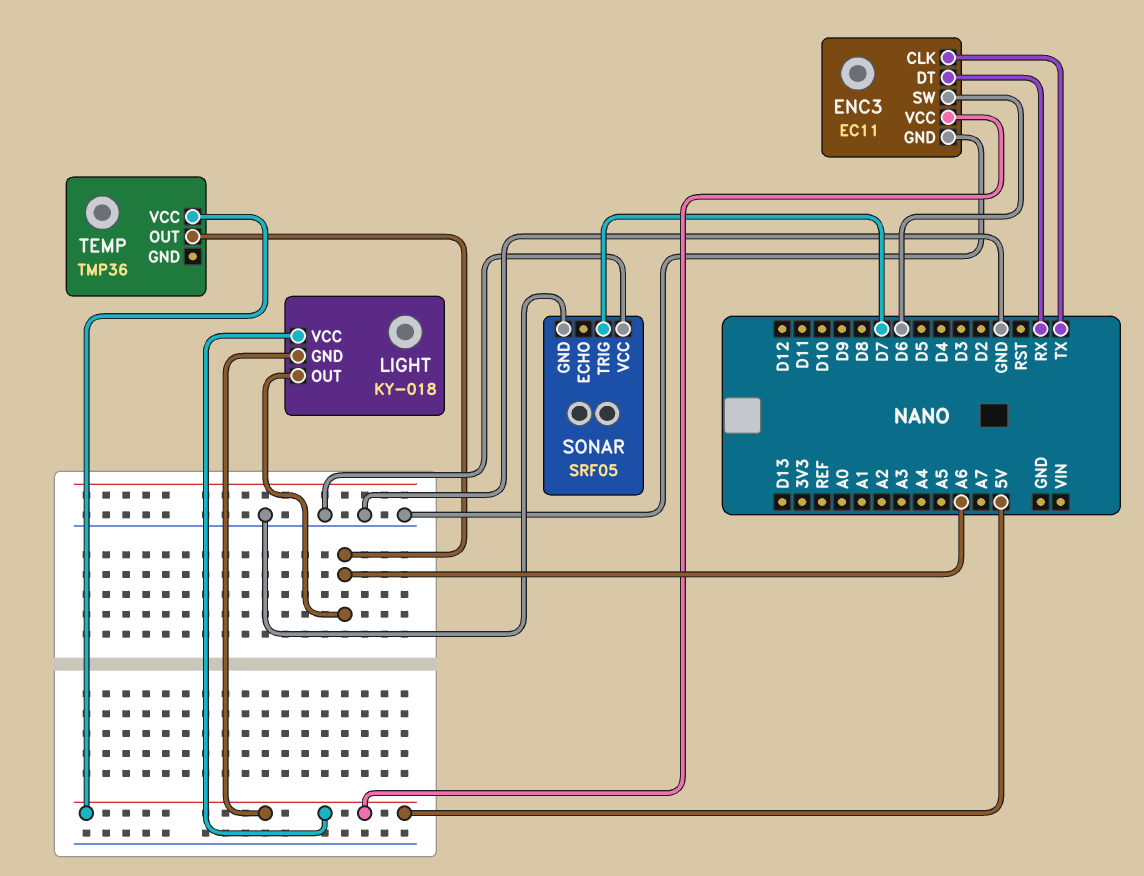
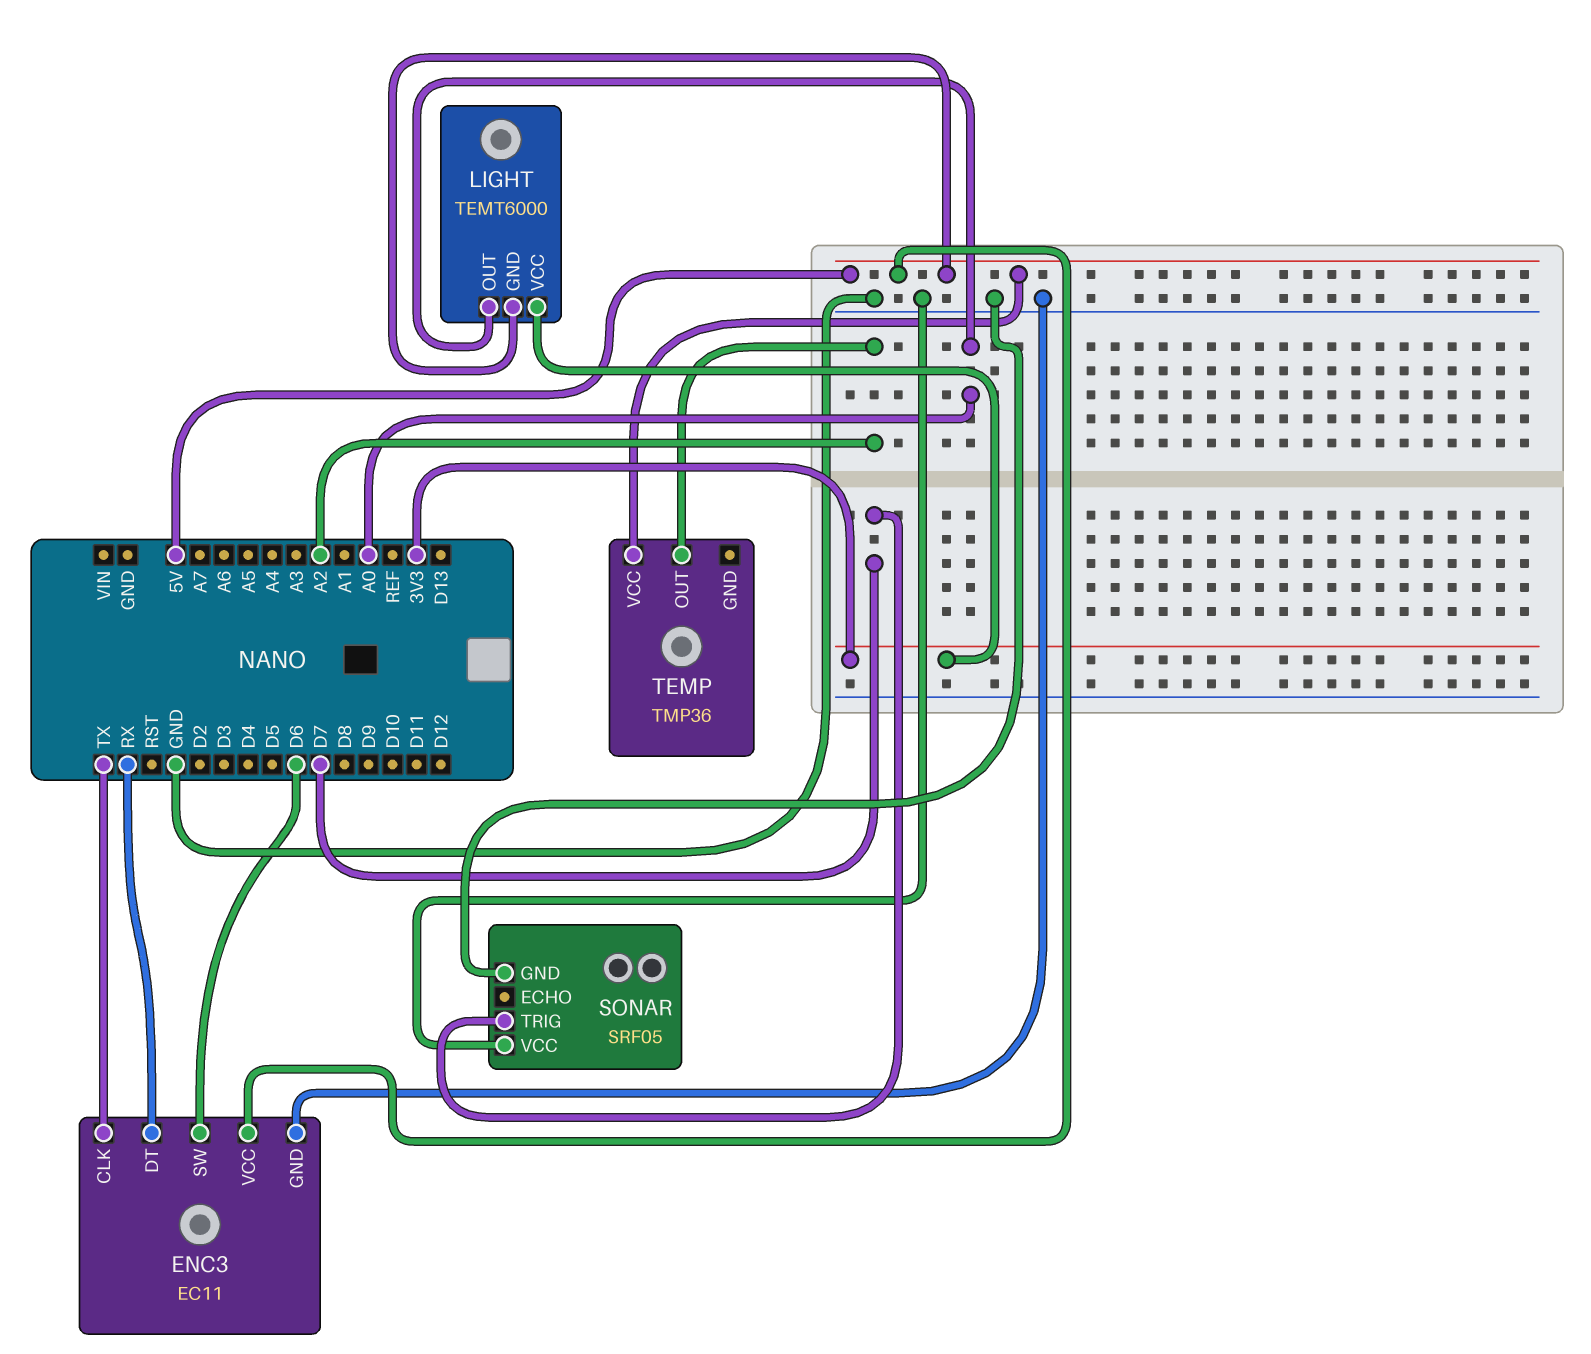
LIGHT: KY-018 -> TEMT6000
LIGHT pin OUT: A6 -> A0
LIGHT pin VCC: 5V -> 3V3
TEMP pin OUT: A6 -> A2

